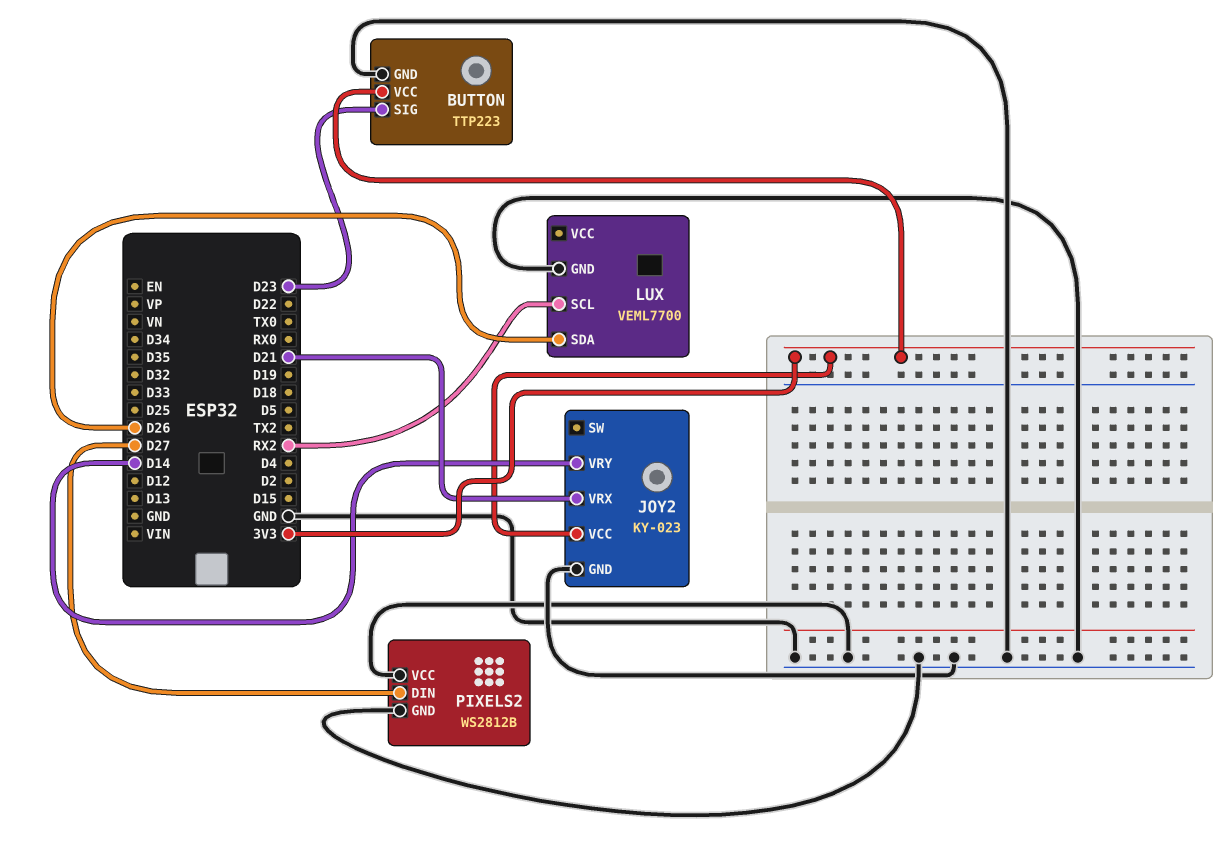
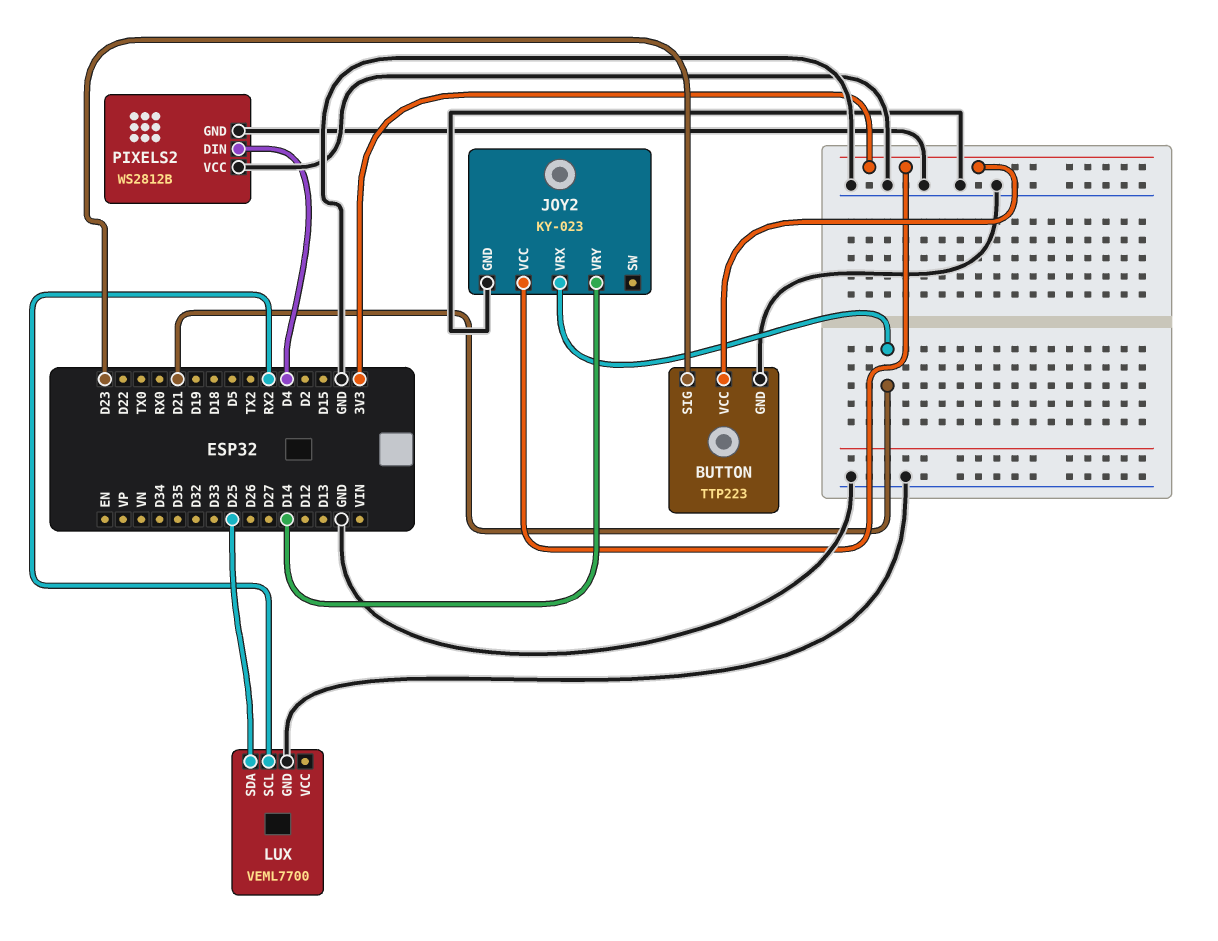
LUX pin SDA: D26 -> D25
PIXELS2 pin DIN: D27 -> D4

